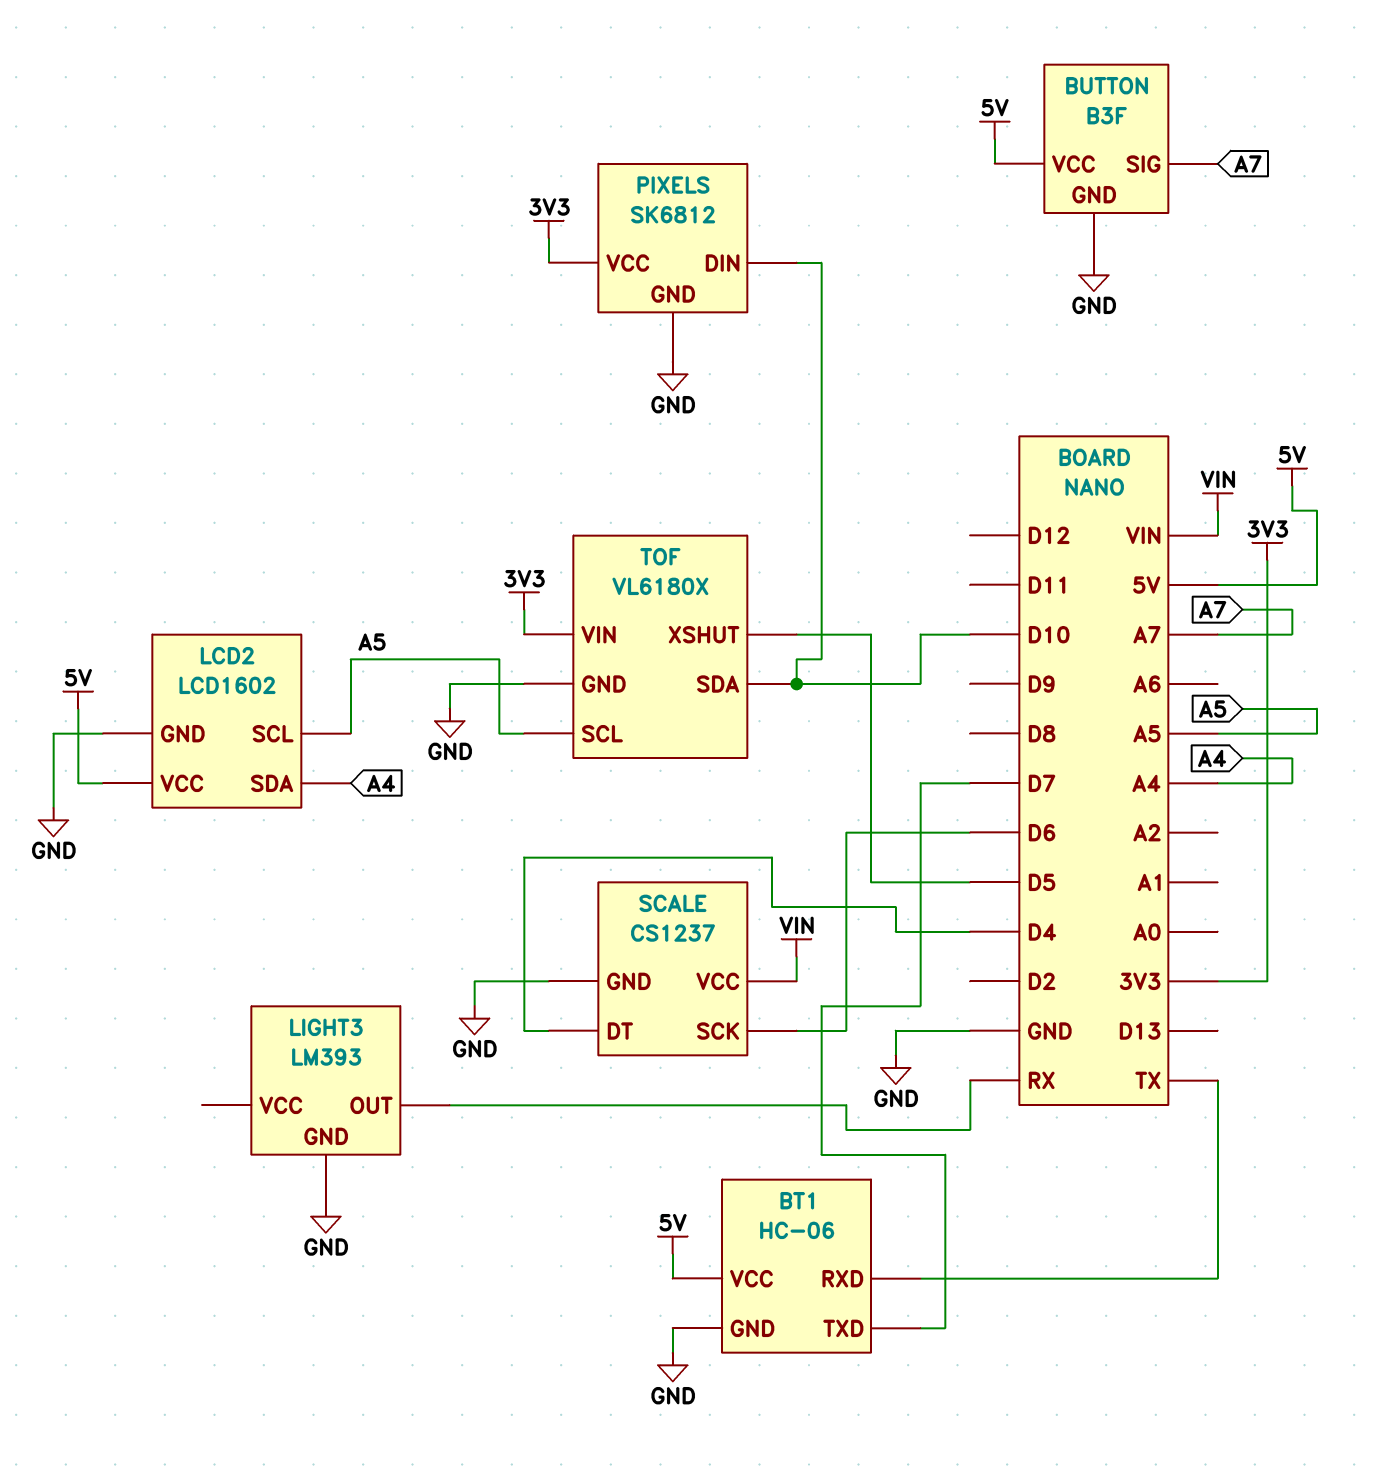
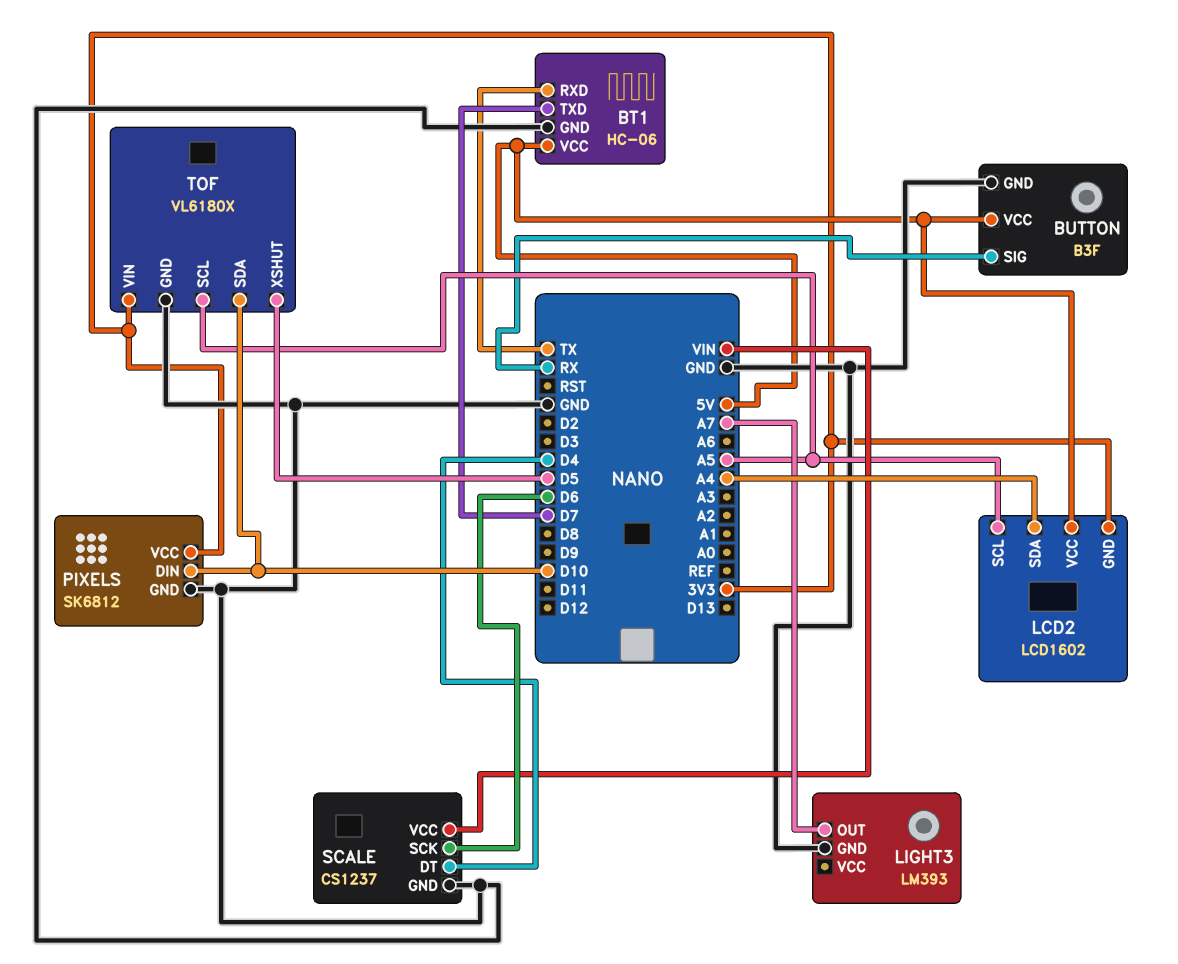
BUTTON pin SIG: A7 -> RX
LCD2 pin GND: GND -> 3V3
LIGHT3 pin OUT: RX -> A7

